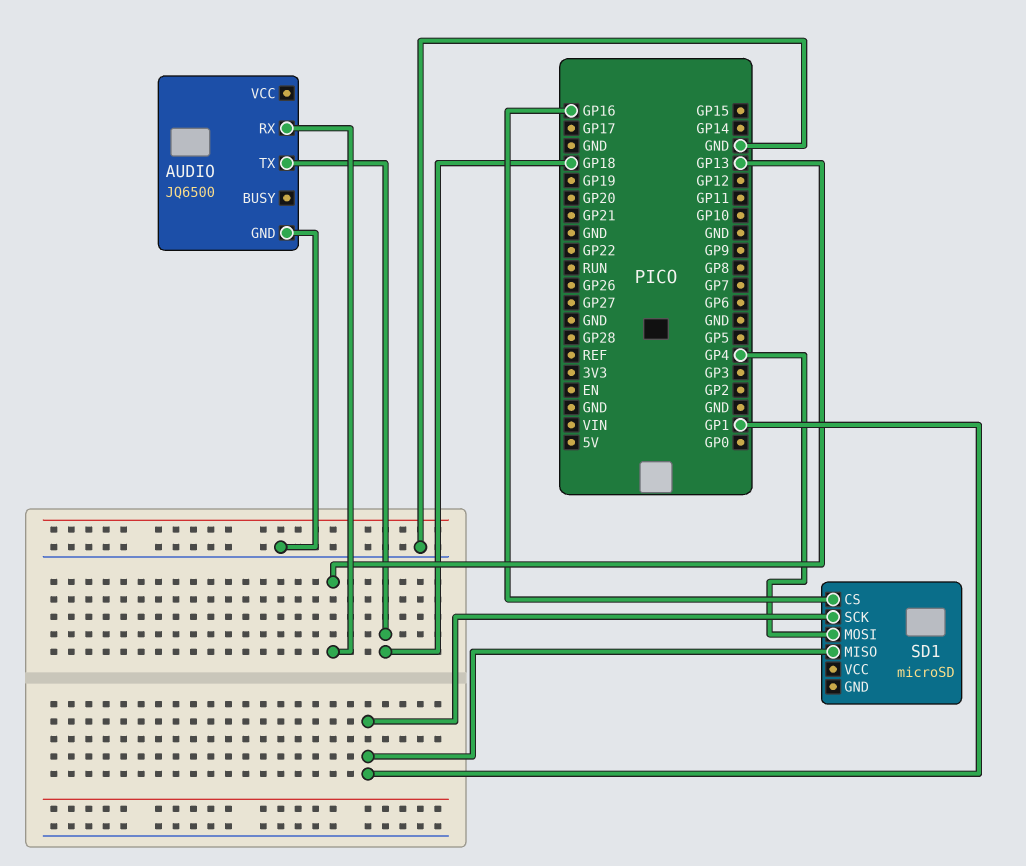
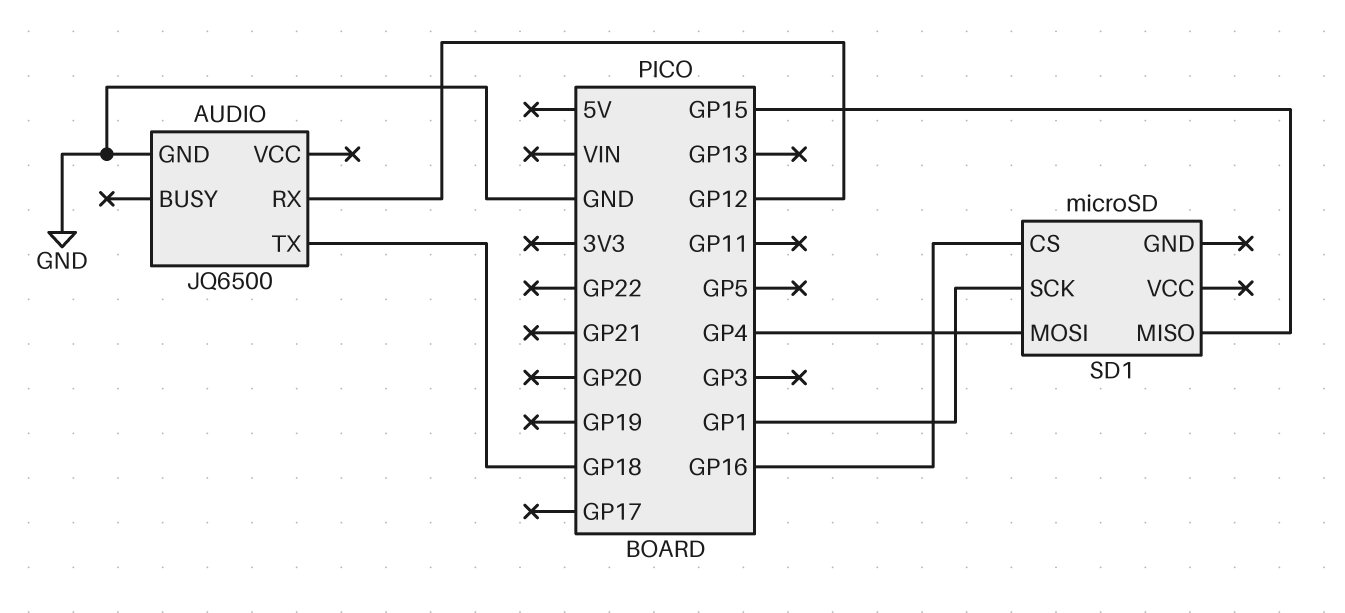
AUDIO pin RX: GP13 -> GP12
SD1 pin MISO: GP1 -> GP15

